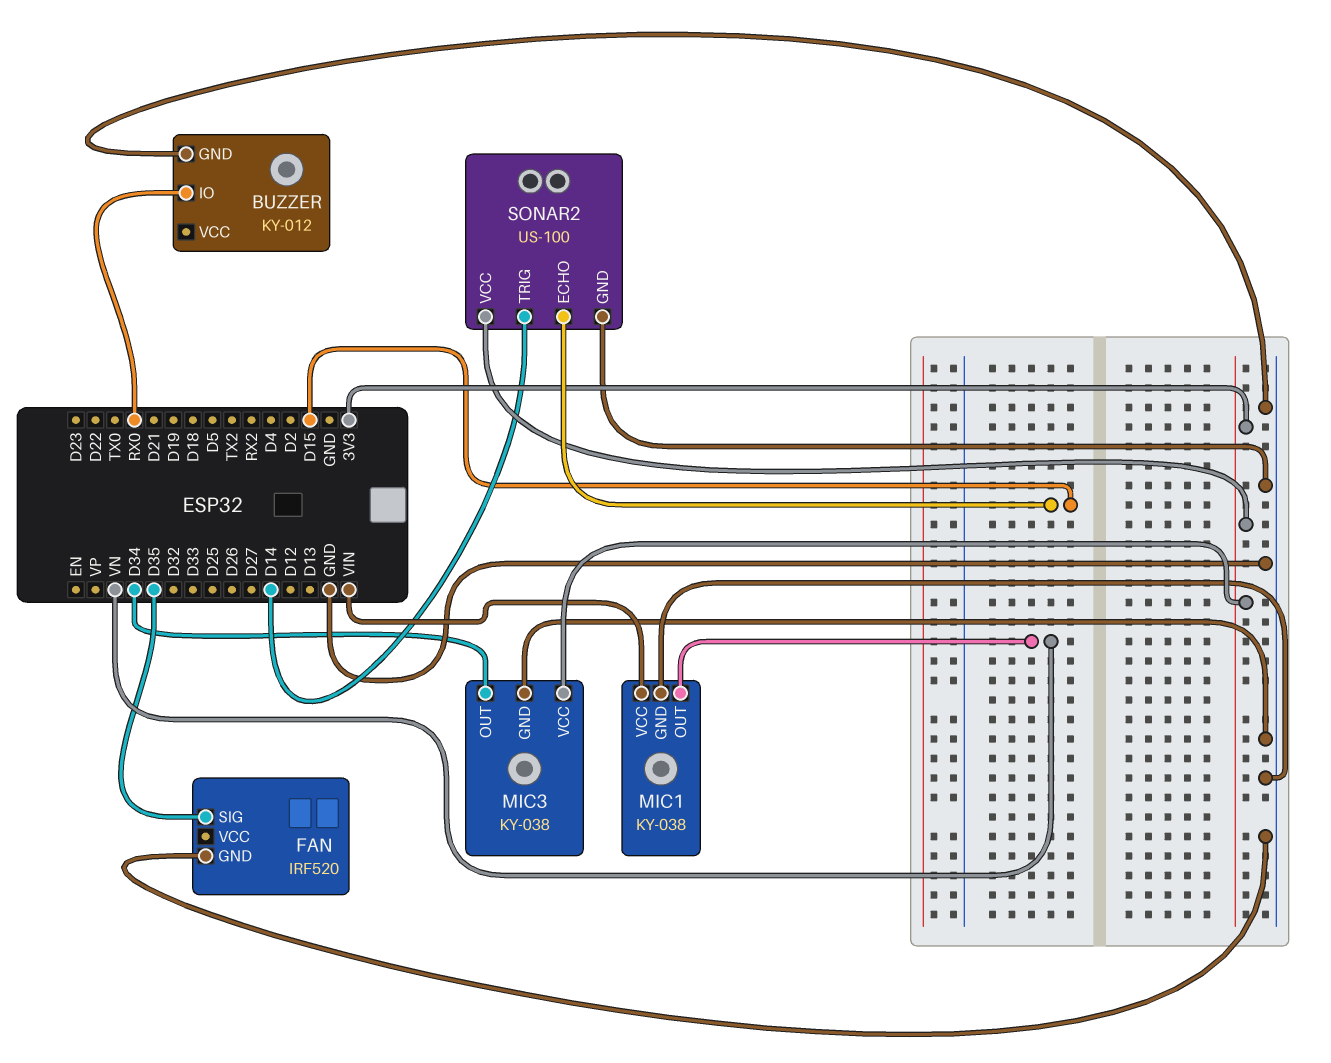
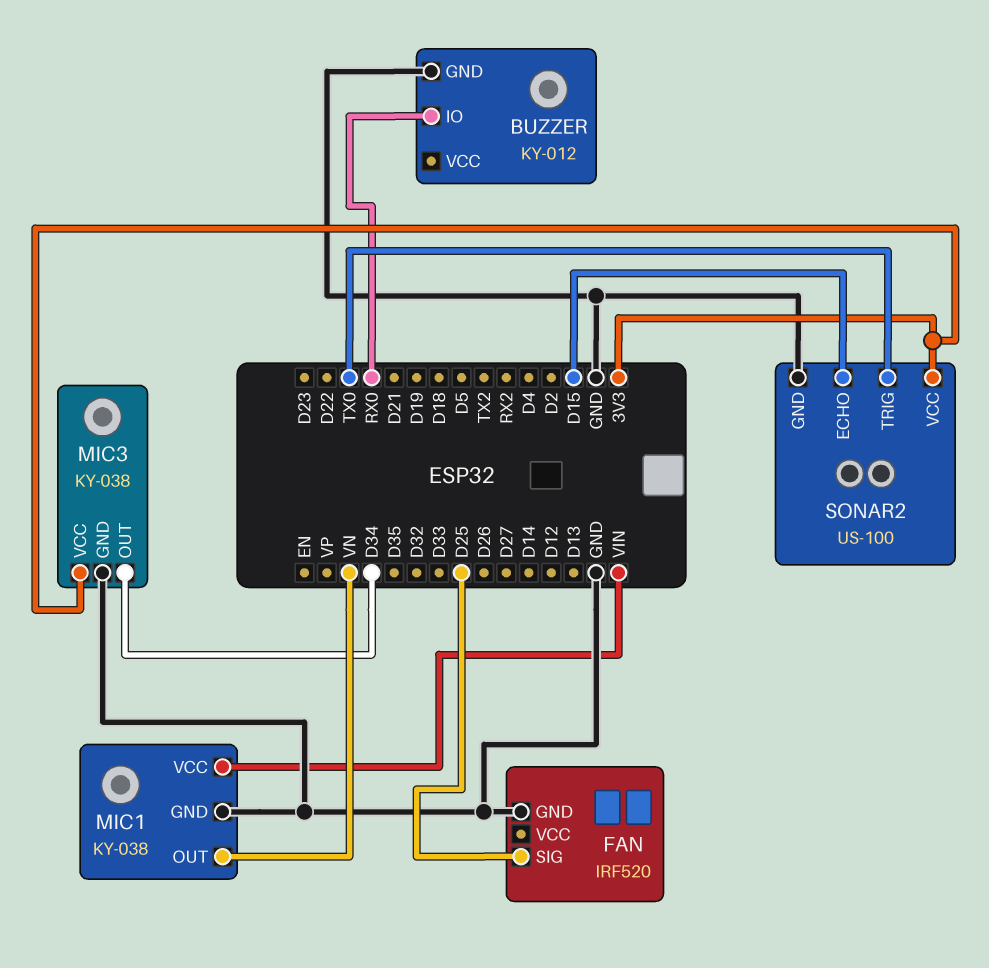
FAN pin SIG: D35 -> D25
SONAR2 pin TRIG: D14 -> TX0

